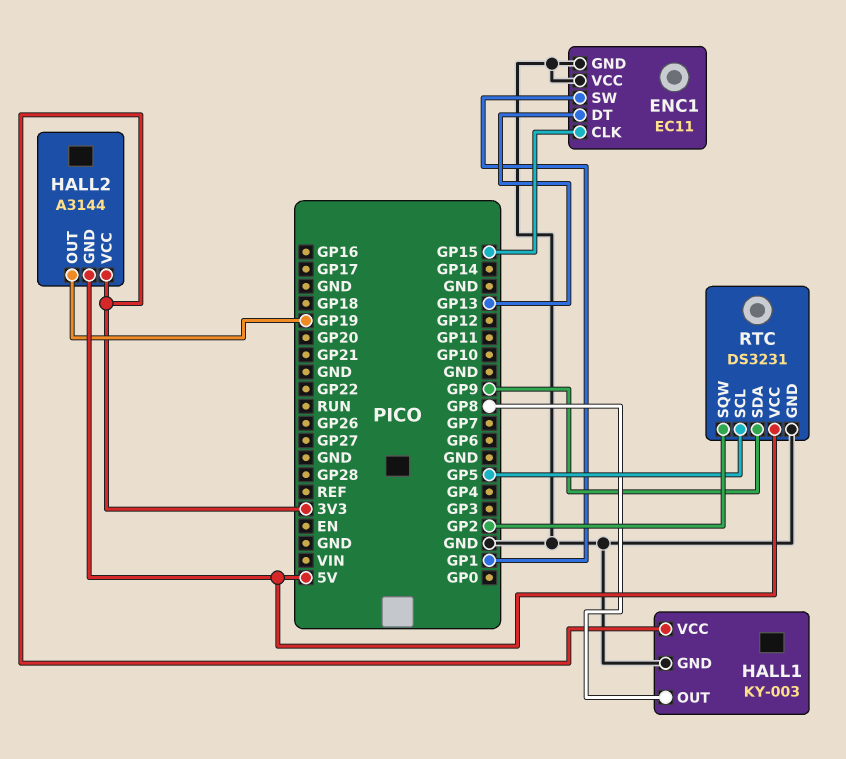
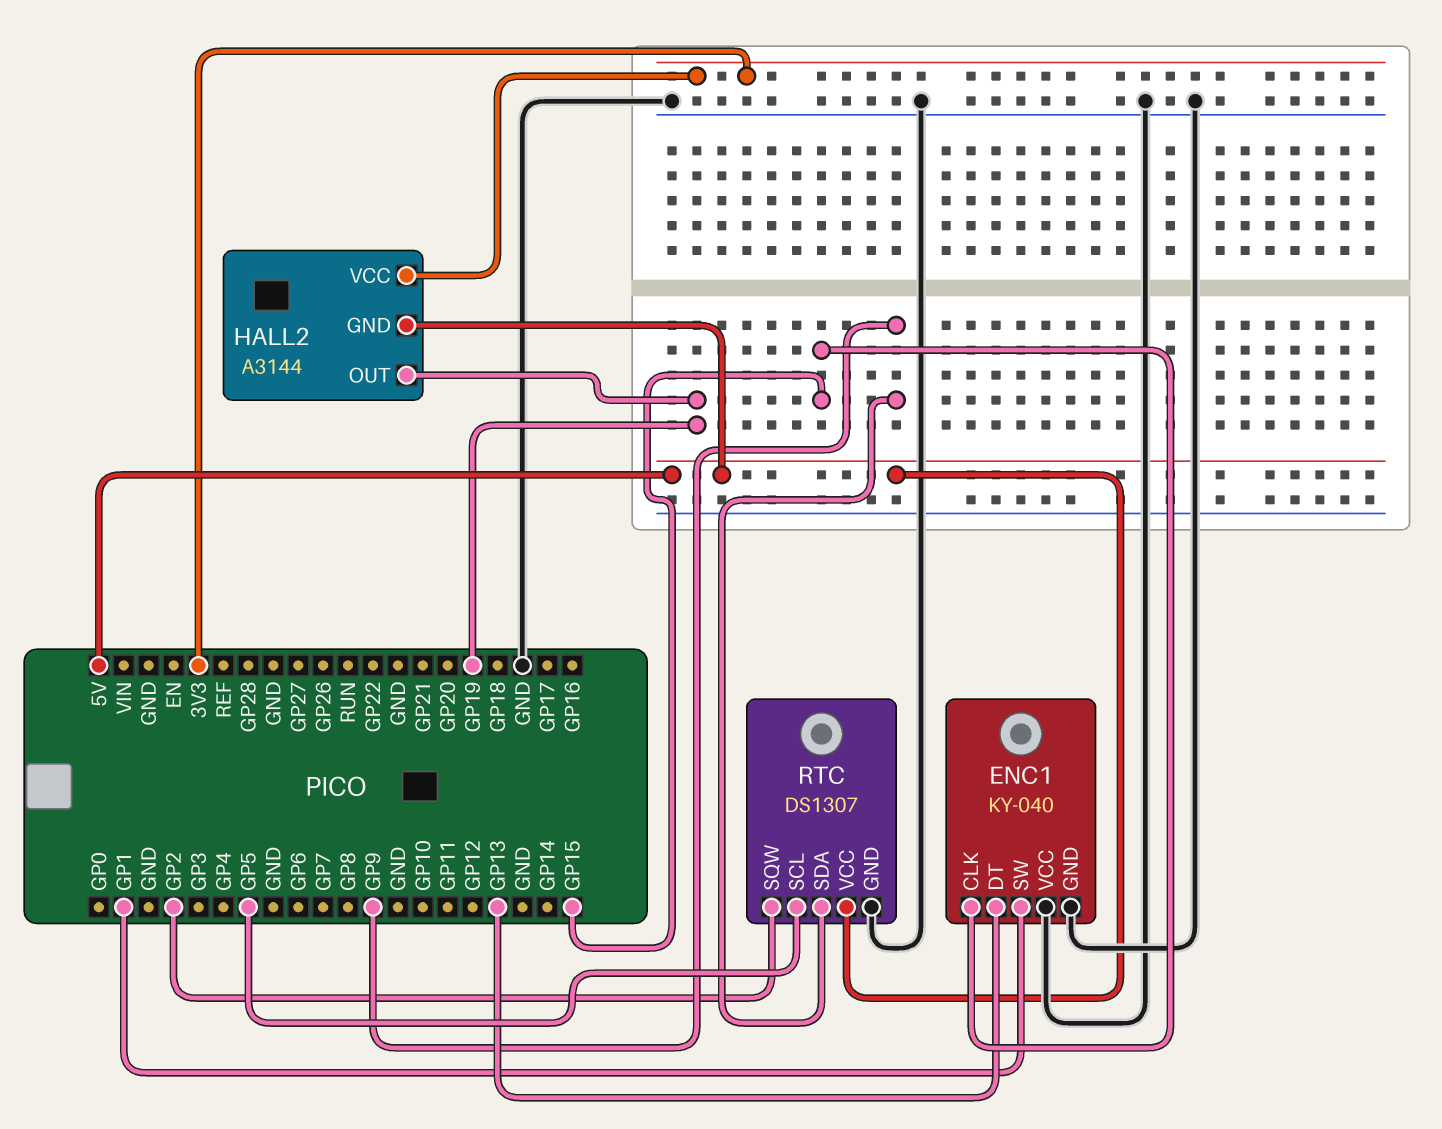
ENC1: EC11 -> KY-040
HALL1: KY-003 -> none
HALL1 pin GND: GND -> none
HALL1 pin OUT: GP8 -> none
HALL1 pin VCC: 3V3 -> none
RTC: DS3231 -> DS1307

